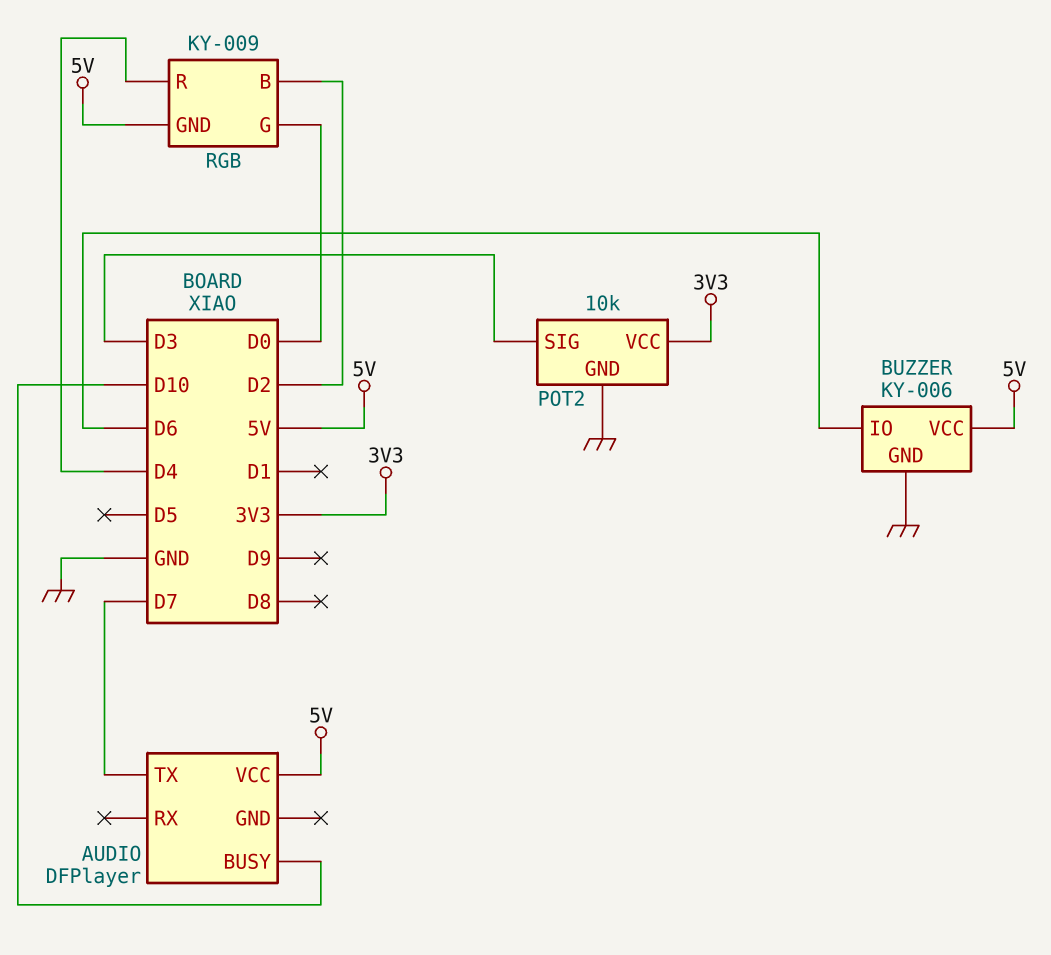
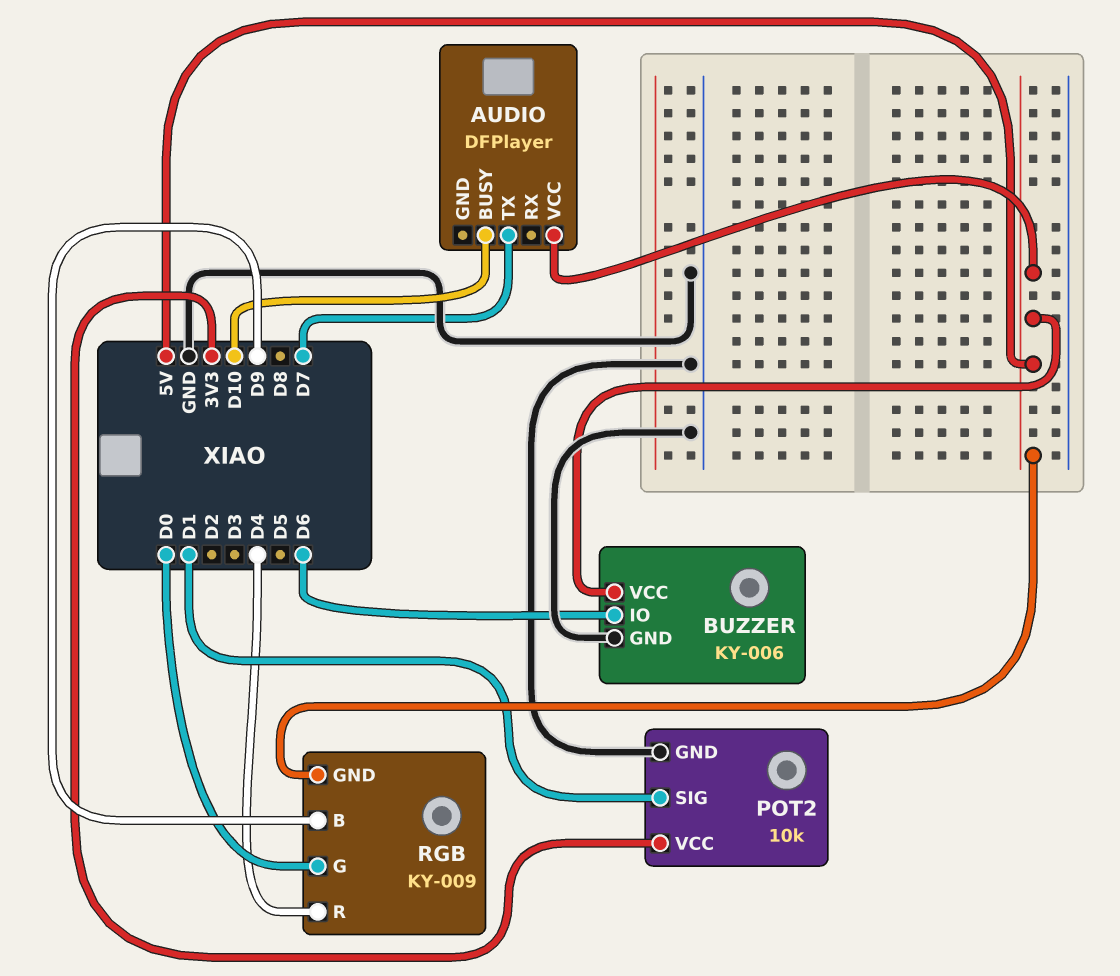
POT2 pin SIG: D3 -> D1
RGB pin B: D2 -> D9

